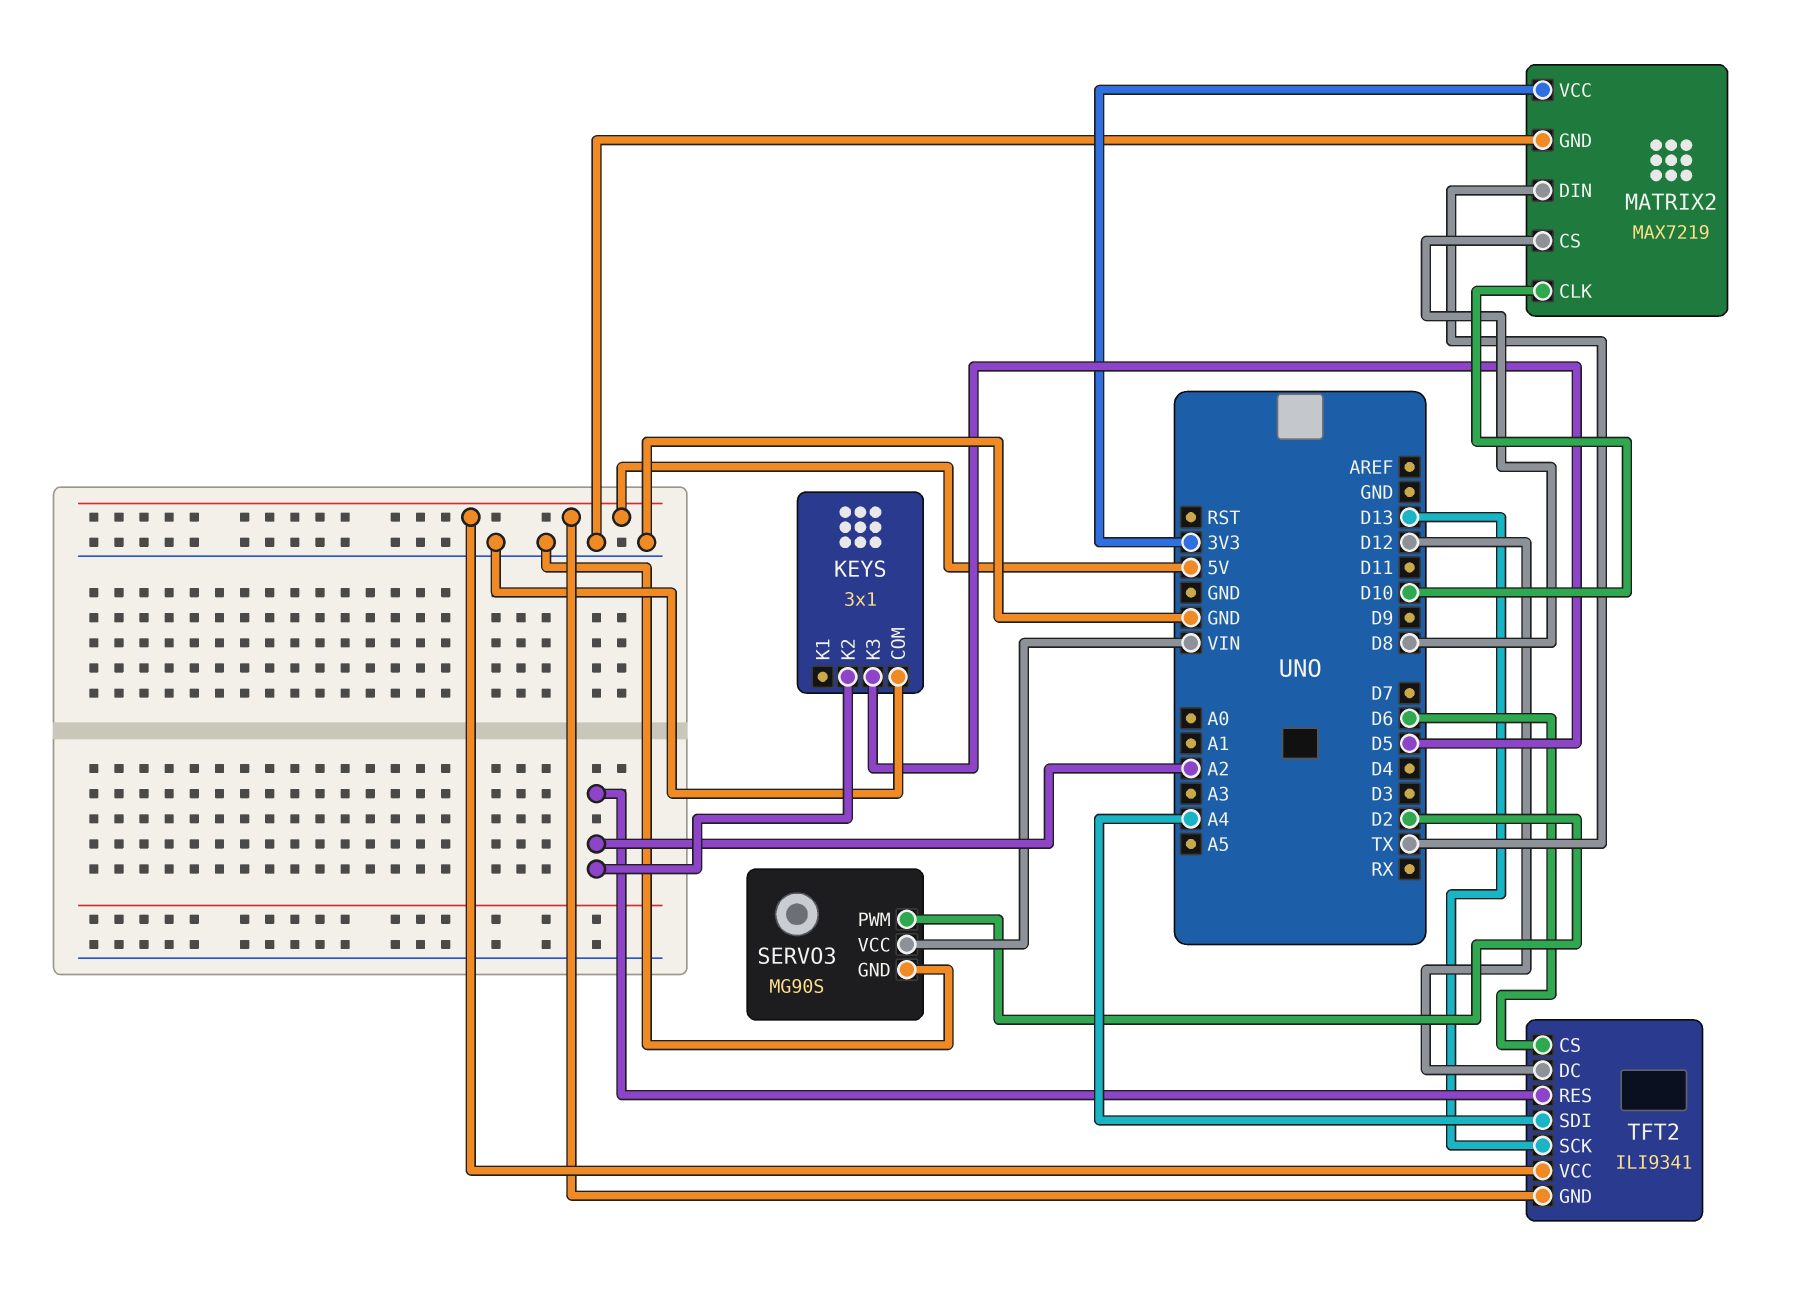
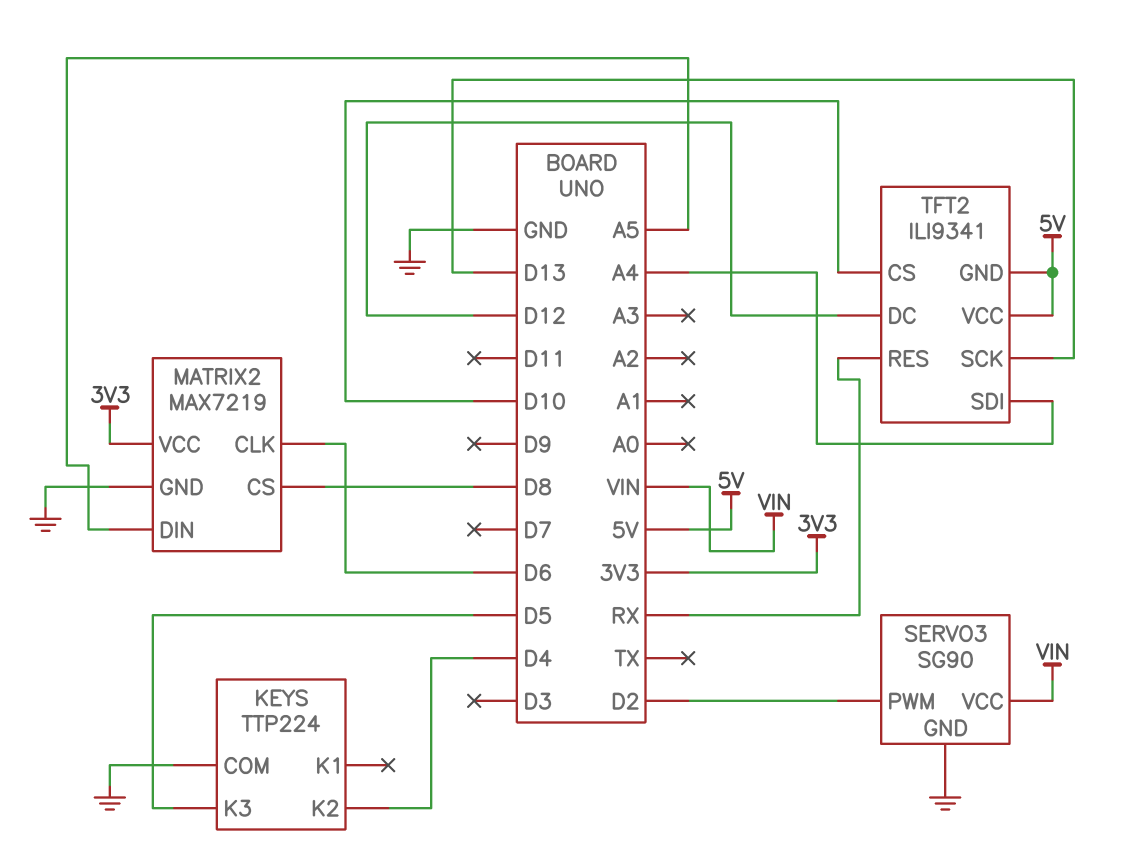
KEYS: 3x1 -> TTP224
KEYS pin K2: A2 -> D4
MATRIX2 pin CLK: D10 -> D6
MATRIX2 pin DIN: TX -> A5
SERVO3: MG90S -> SG90
TFT2 pin CS: D6 -> D10
TFT2 pin RES: A2 -> RX

